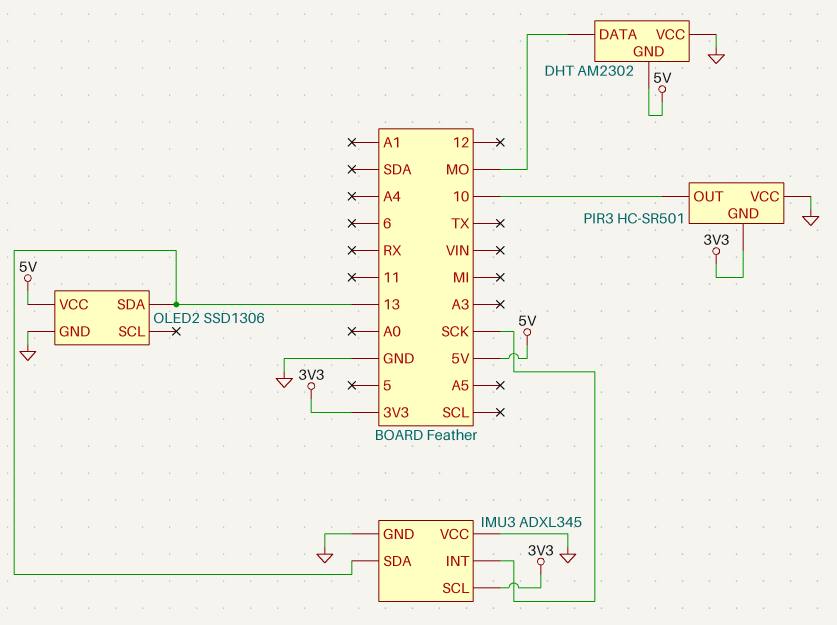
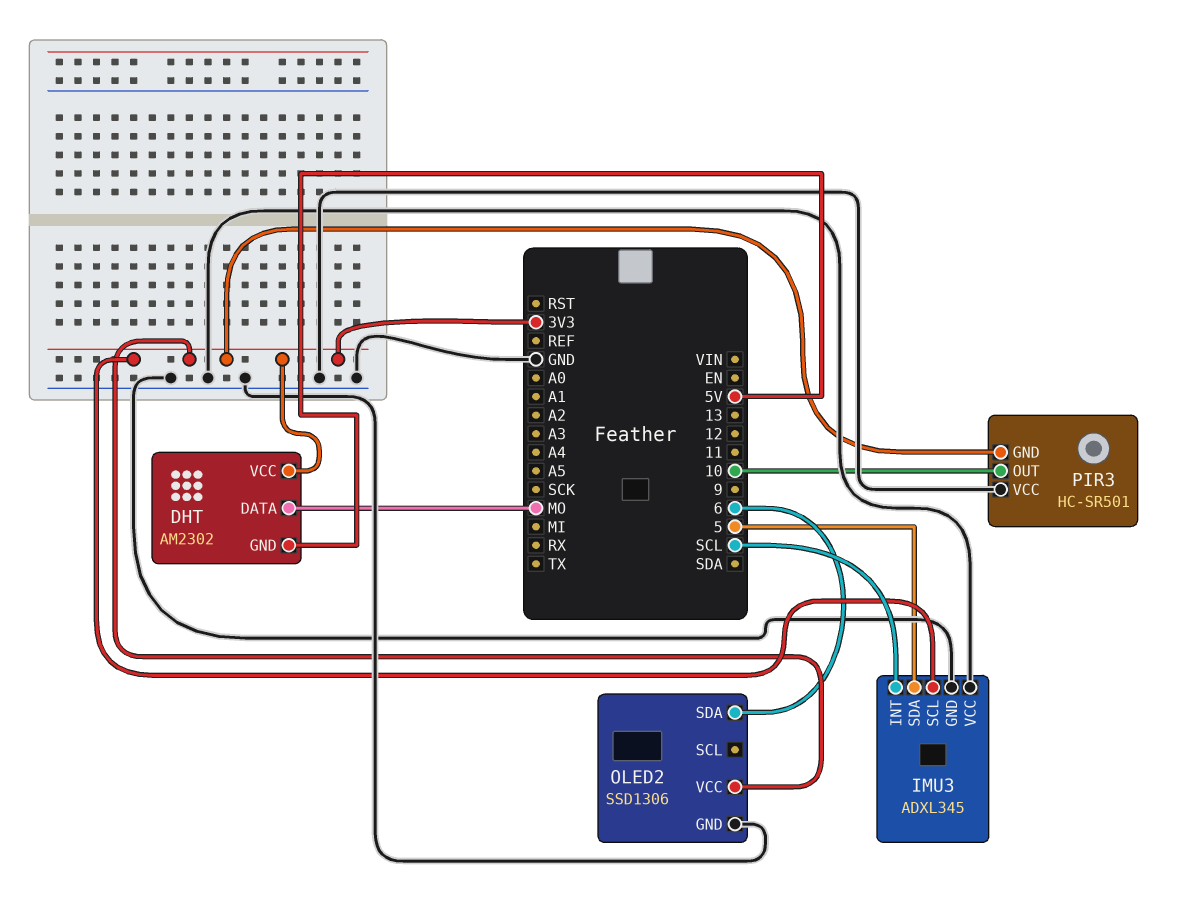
DHT pin VCC: GND -> 3V3
IMU3 pin INT: SCK -> SCL
IMU3 pin SDA: 13 -> 5
OLED2 pin SDA: 13 -> 6
OLED2 pin VCC: 5V -> 3V3

